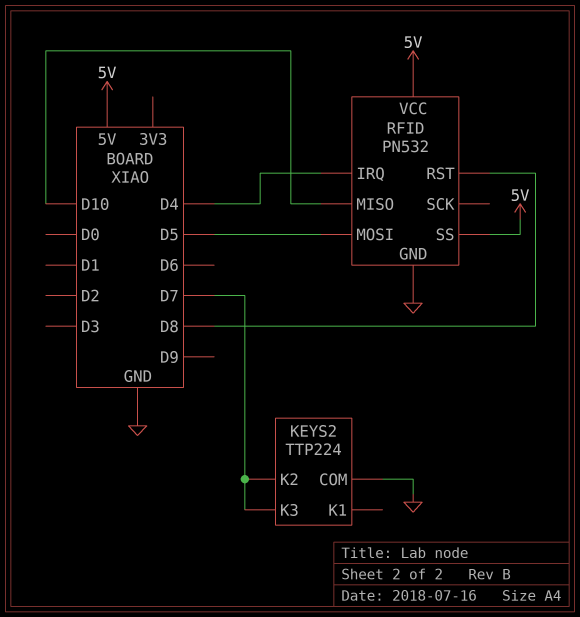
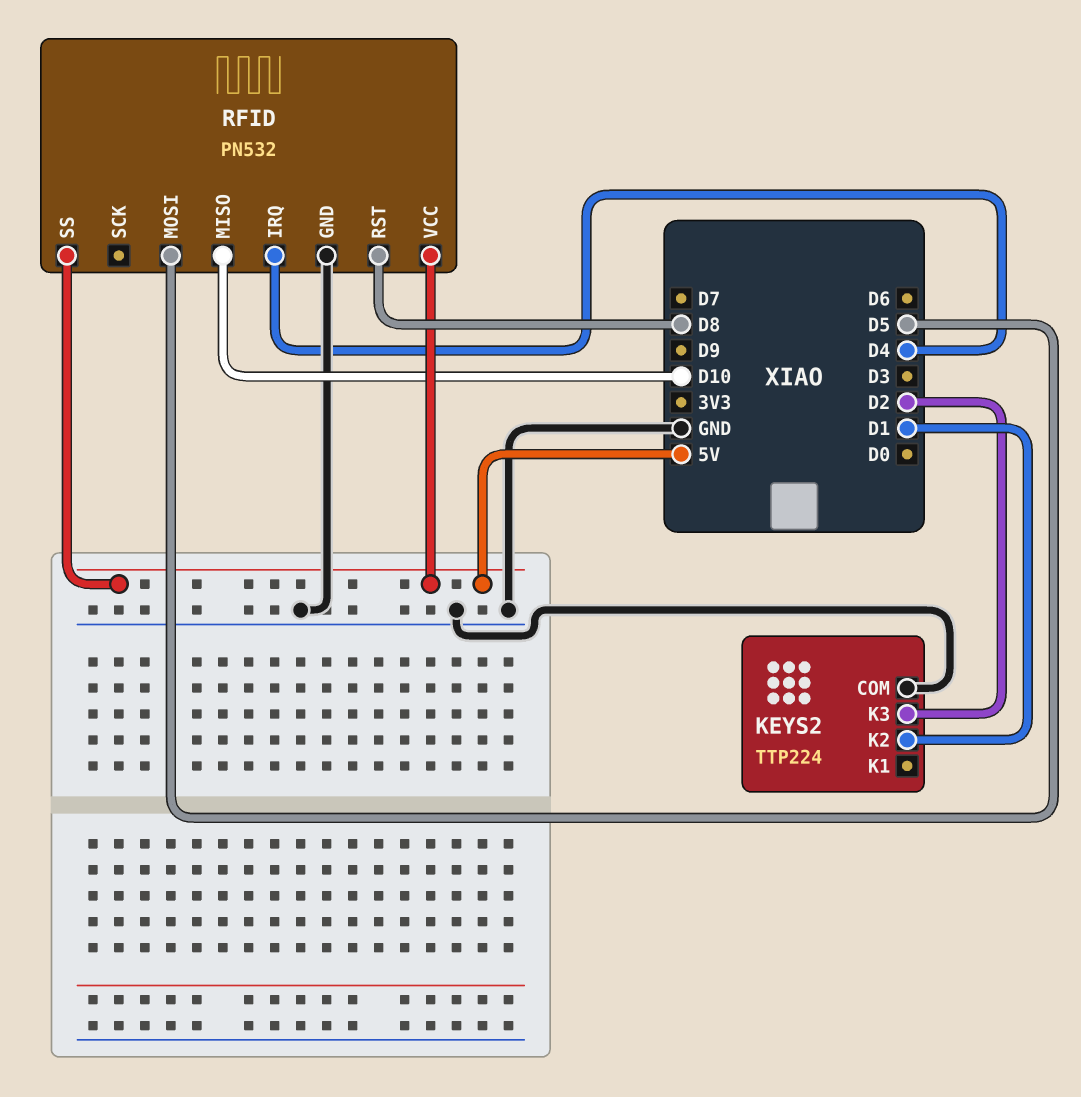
KEYS2 pin K2: D7 -> D1
KEYS2 pin K3: D7 -> D2

